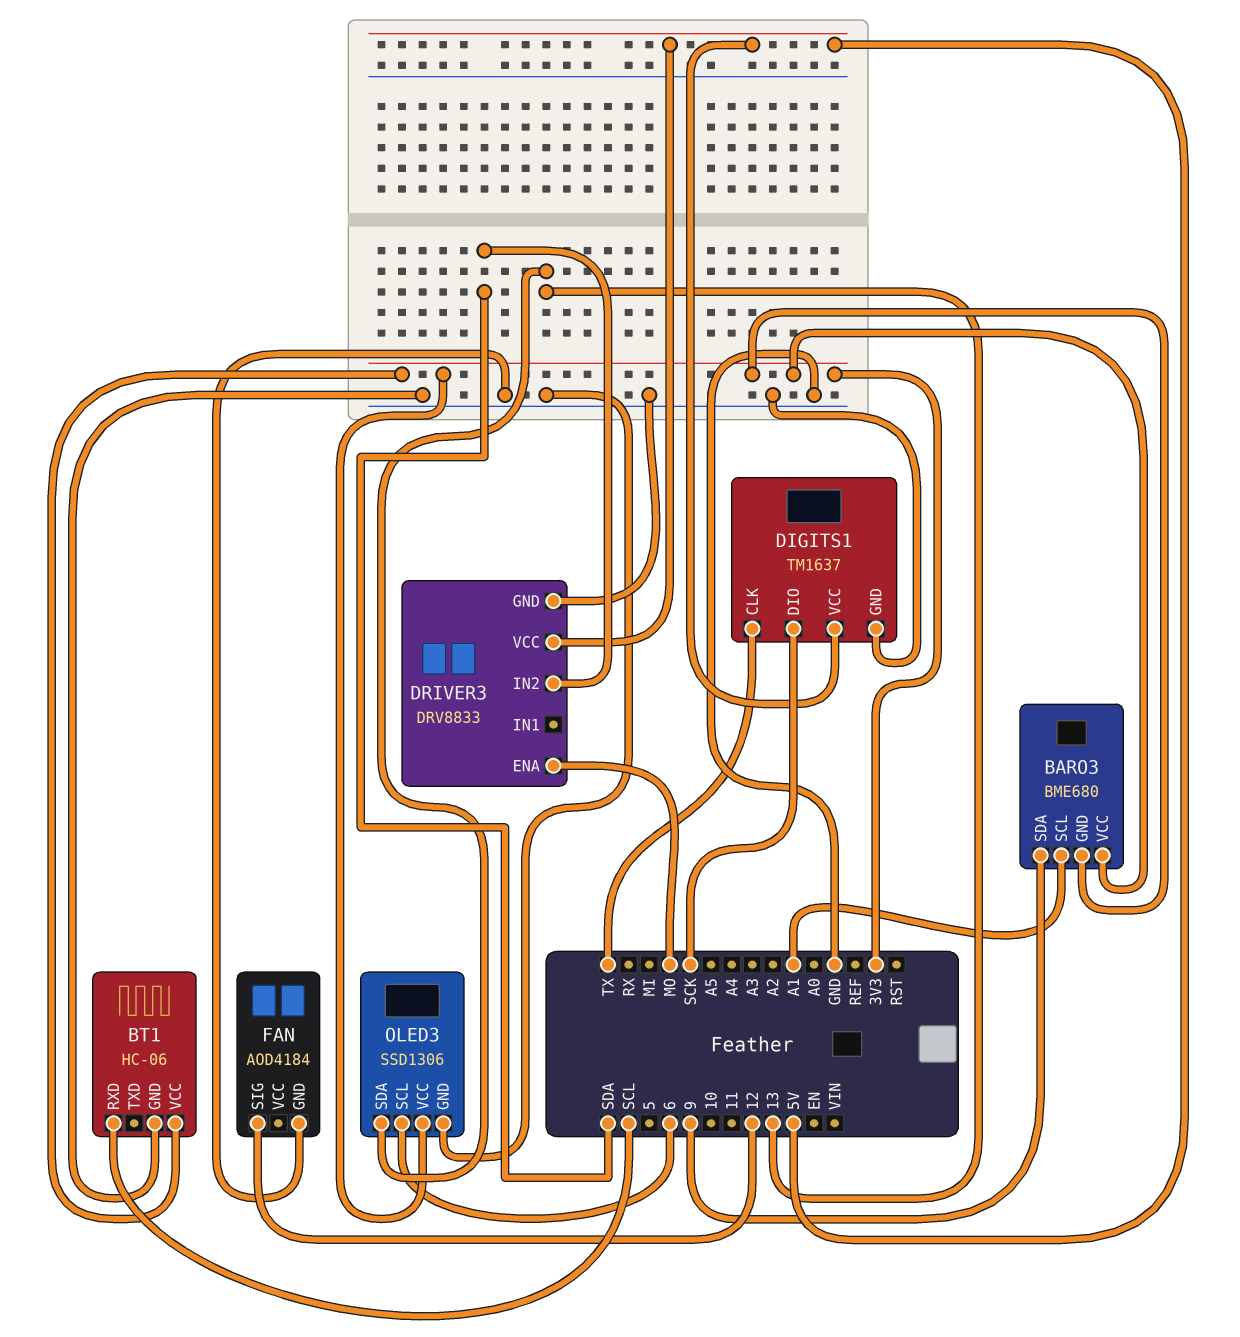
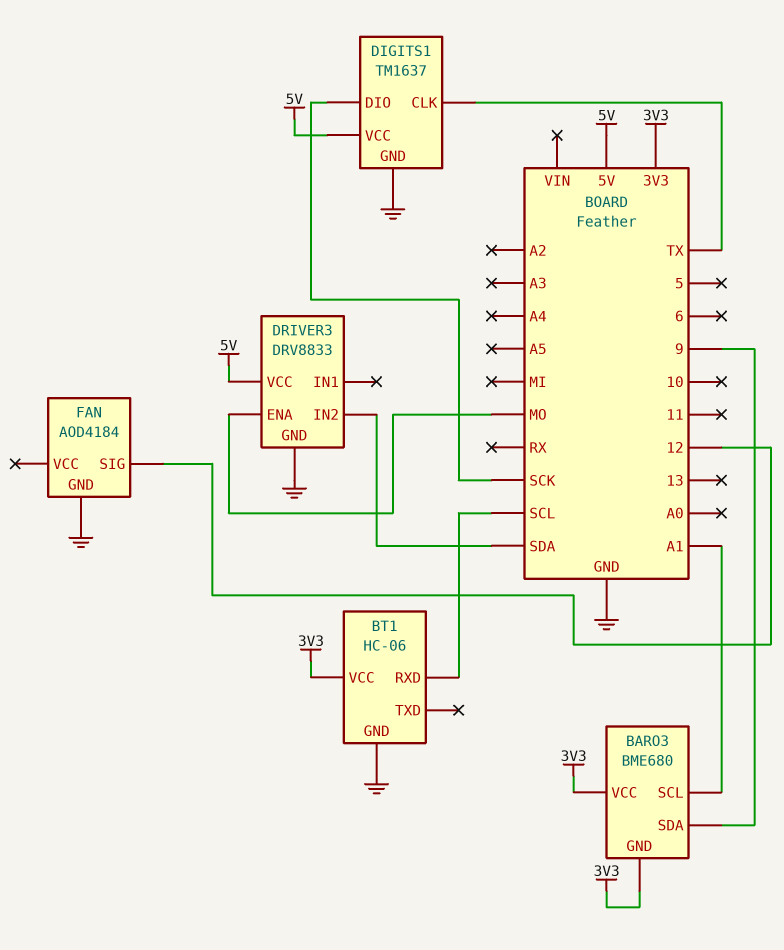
OLED3: SSD1306 -> none
OLED3 pin GND: GND -> none
OLED3 pin SCL: 6 -> none
OLED3 pin SDA: 13 -> none
OLED3 pin VCC: 3V3 -> none

